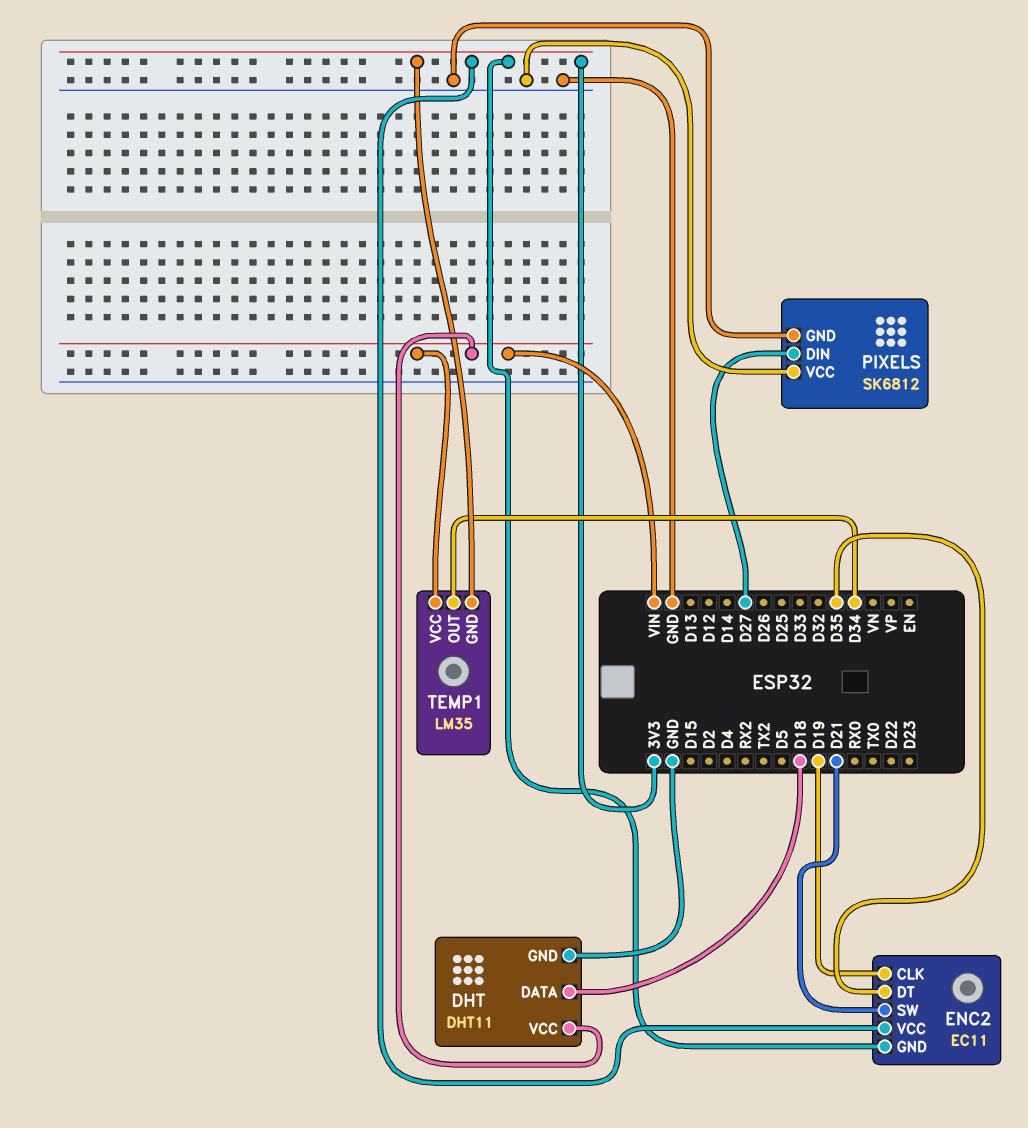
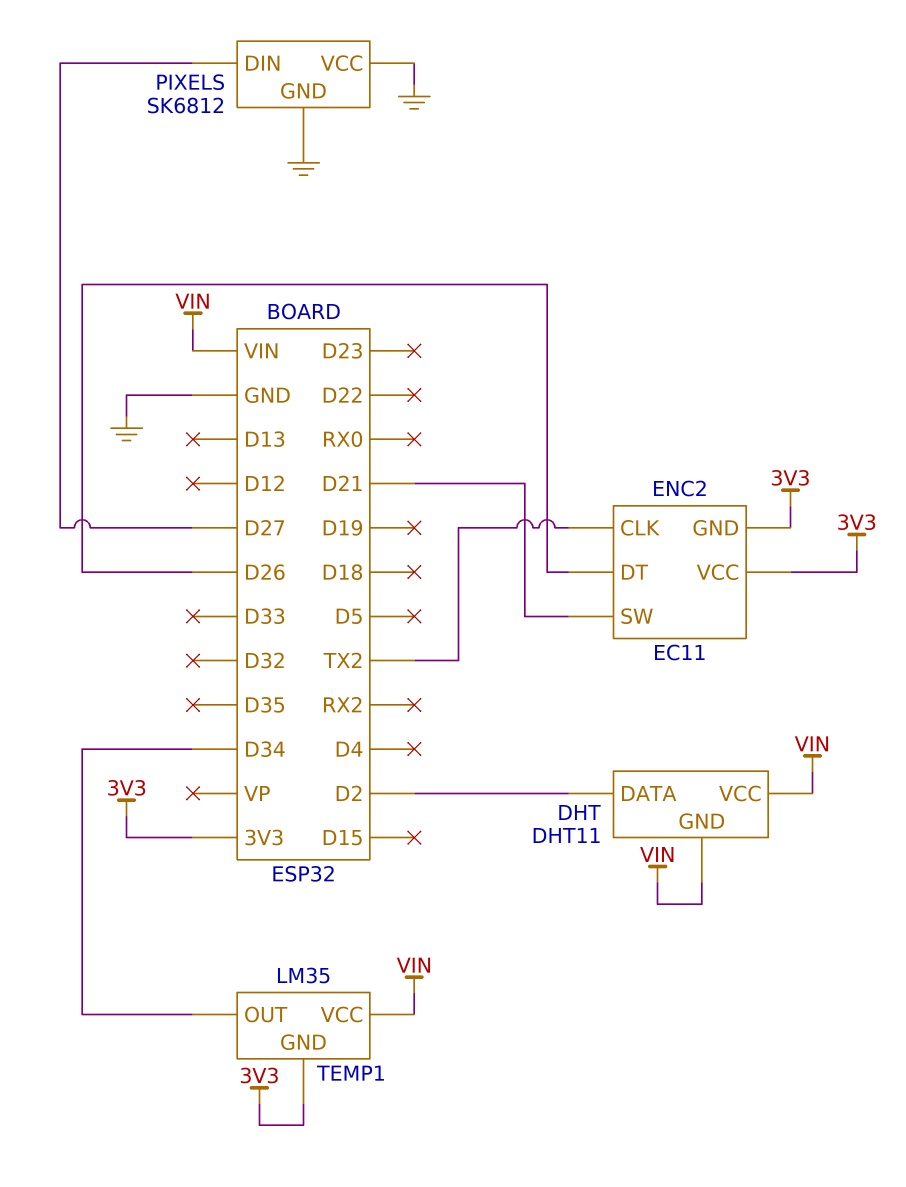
DHT pin DATA: D18 -> D2
DHT pin GND: GND -> VIN
ENC2 pin CLK: D19 -> TX2
ENC2 pin DT: D35 -> D26

